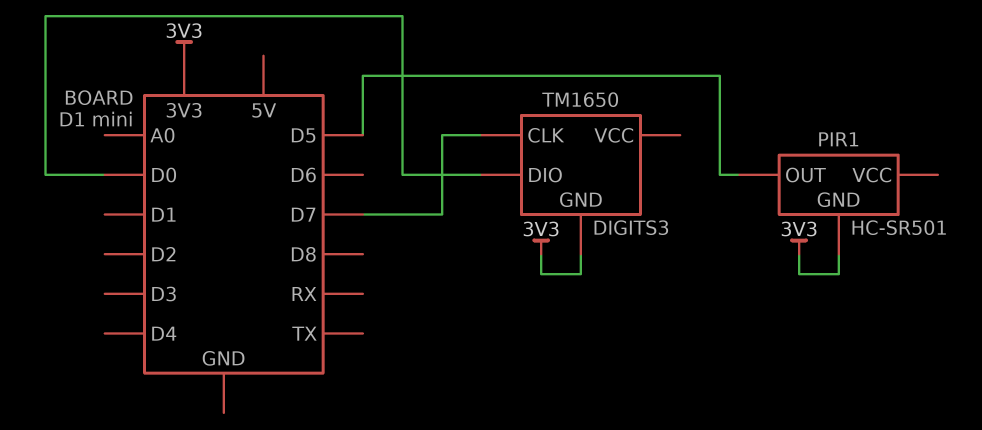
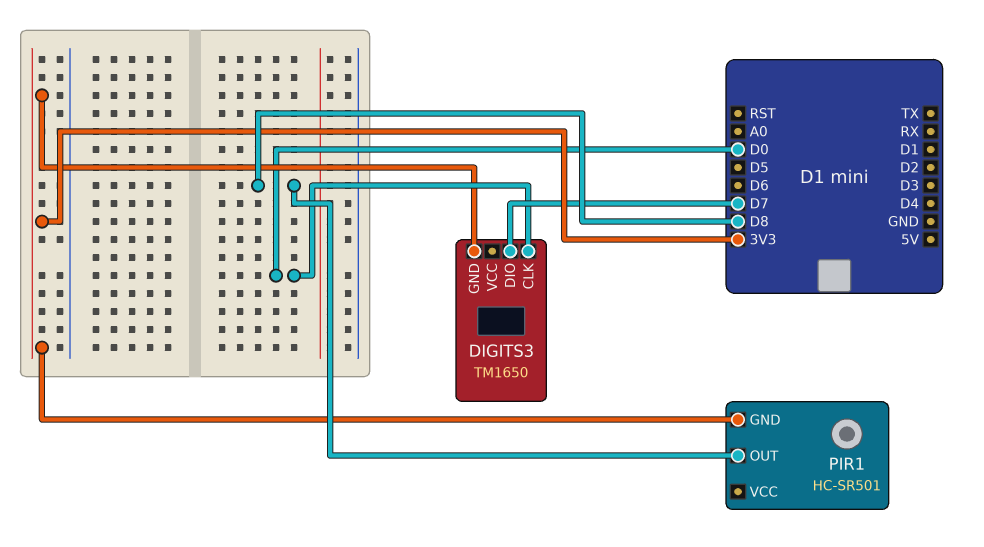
DIGITS3 pin CLK: D7 -> D0
DIGITS3 pin DIO: D0 -> D7
PIR1 pin OUT: D5 -> D8

